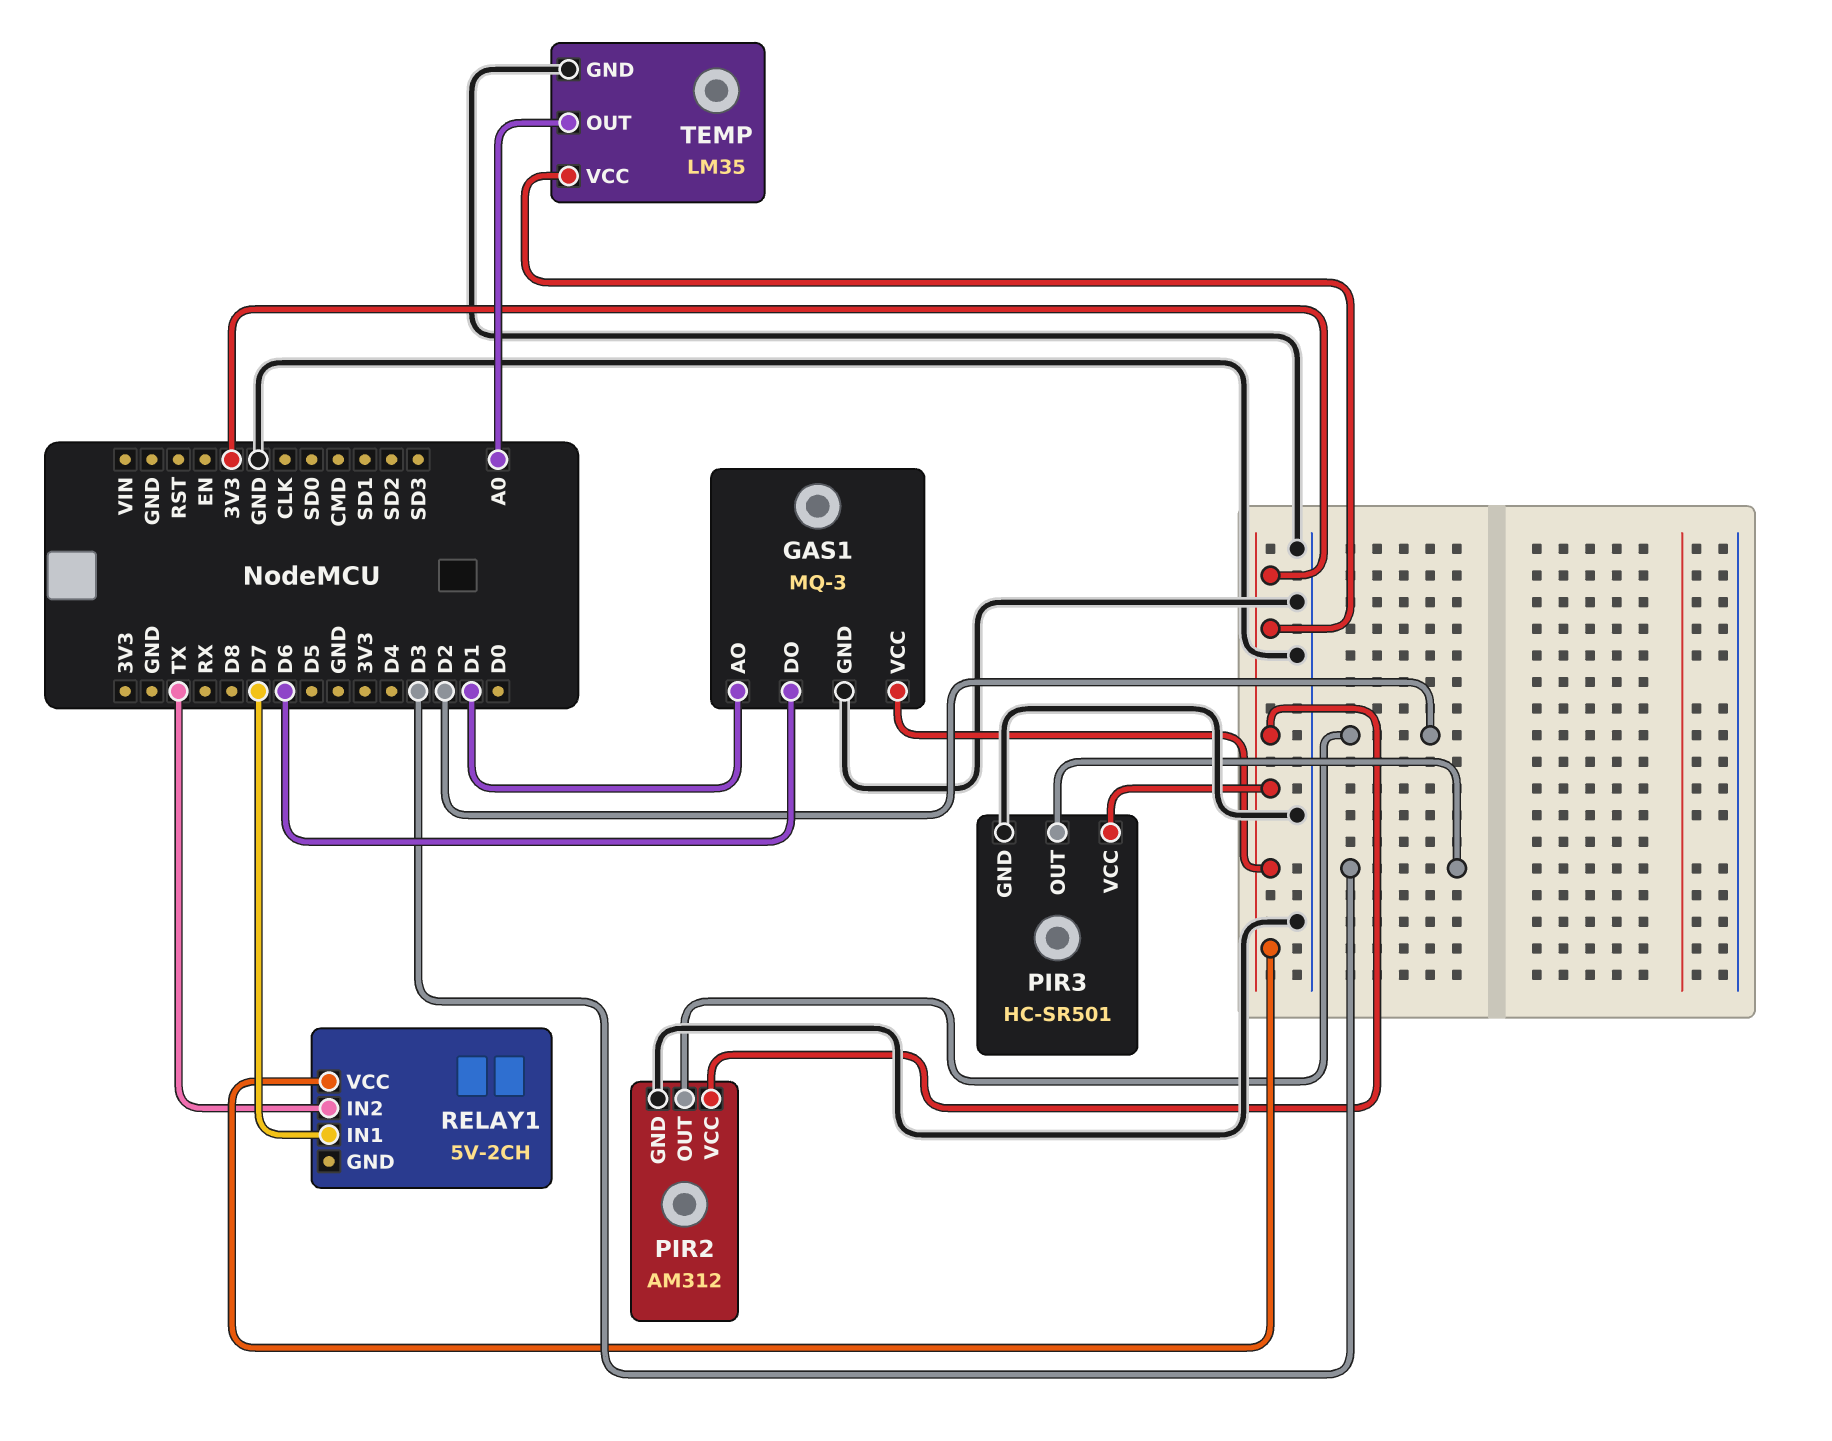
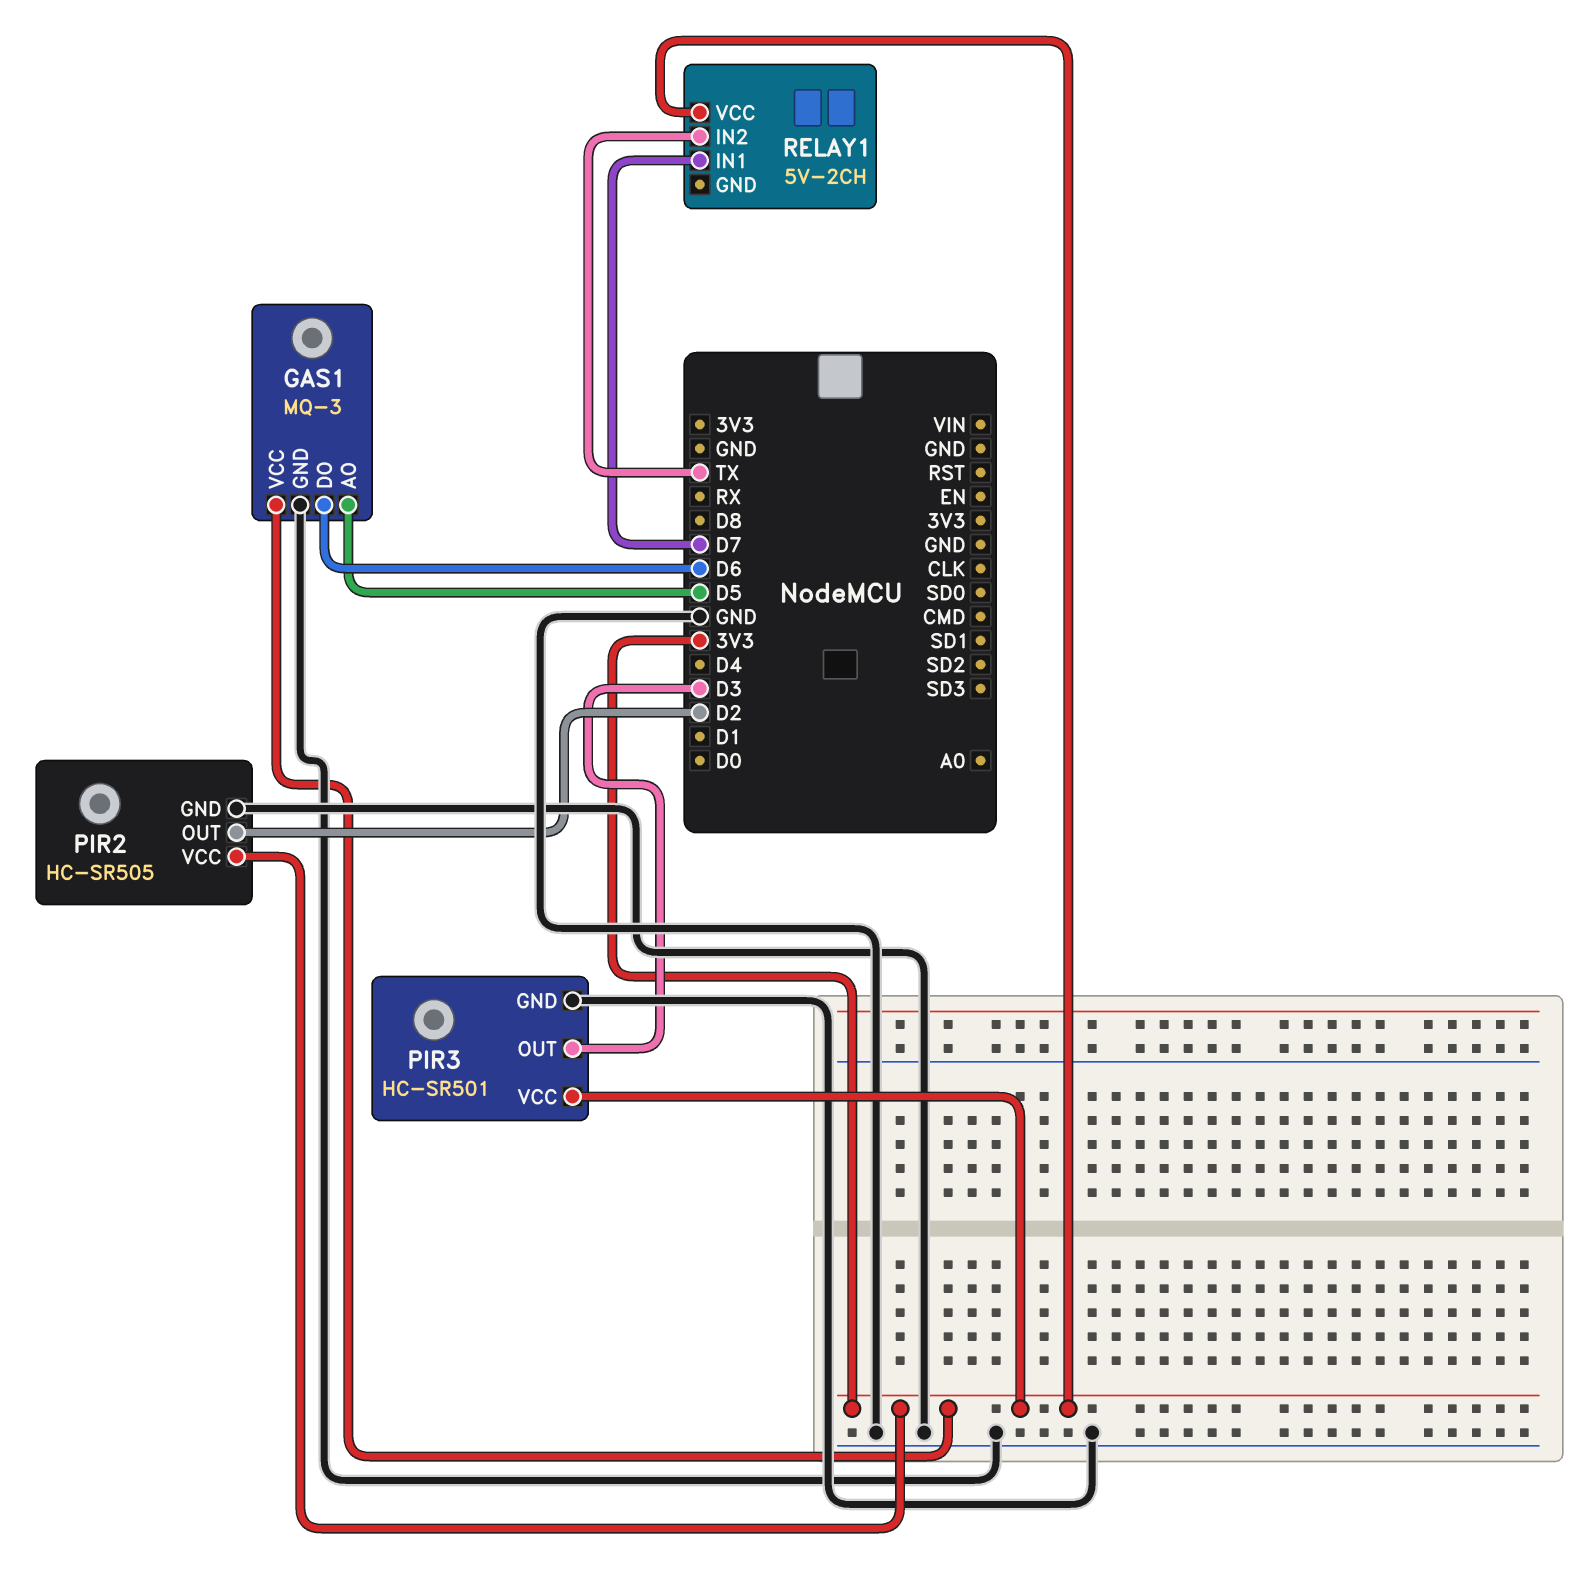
GAS1 pin AO: D1 -> D5
PIR2: AM312 -> HC-SR505
TEMP: LM35 -> none
TEMP pin GND: GND -> none
TEMP pin OUT: A0 -> none
TEMP pin VCC: 3V3 -> none

